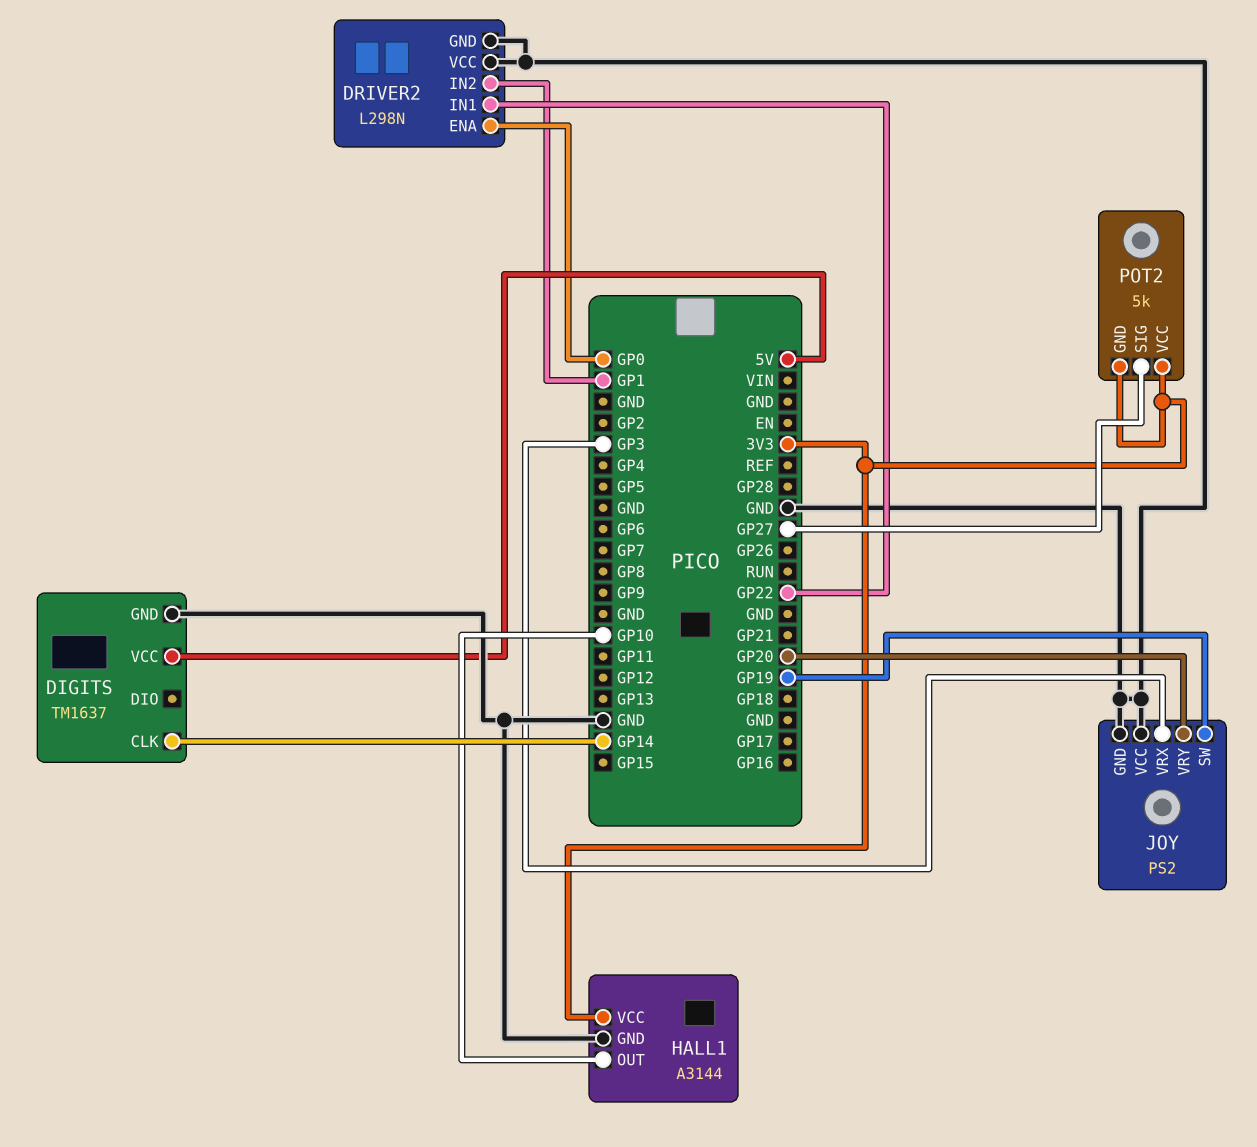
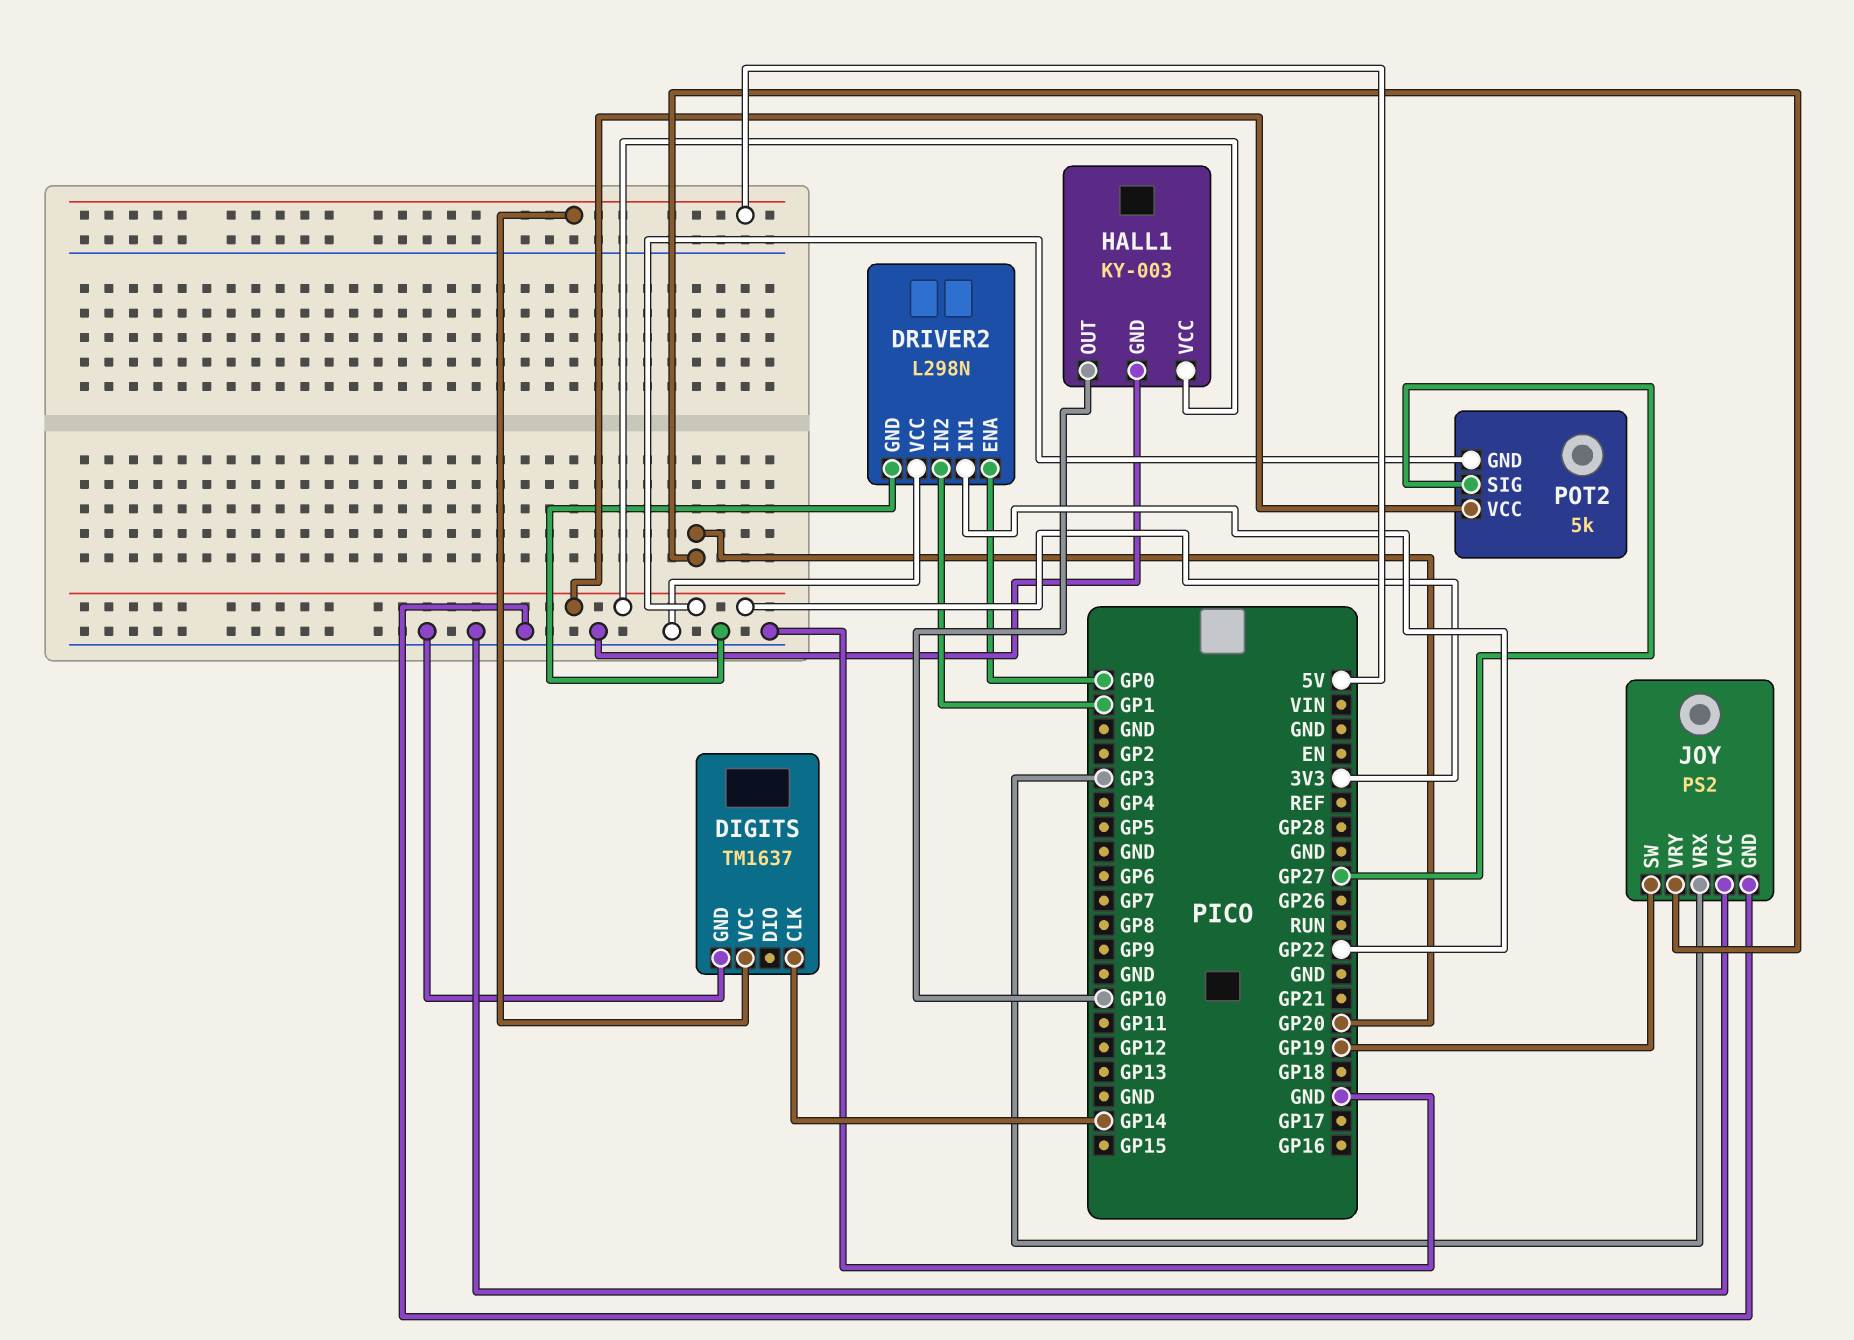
HALL1: A3144 -> KY-003

